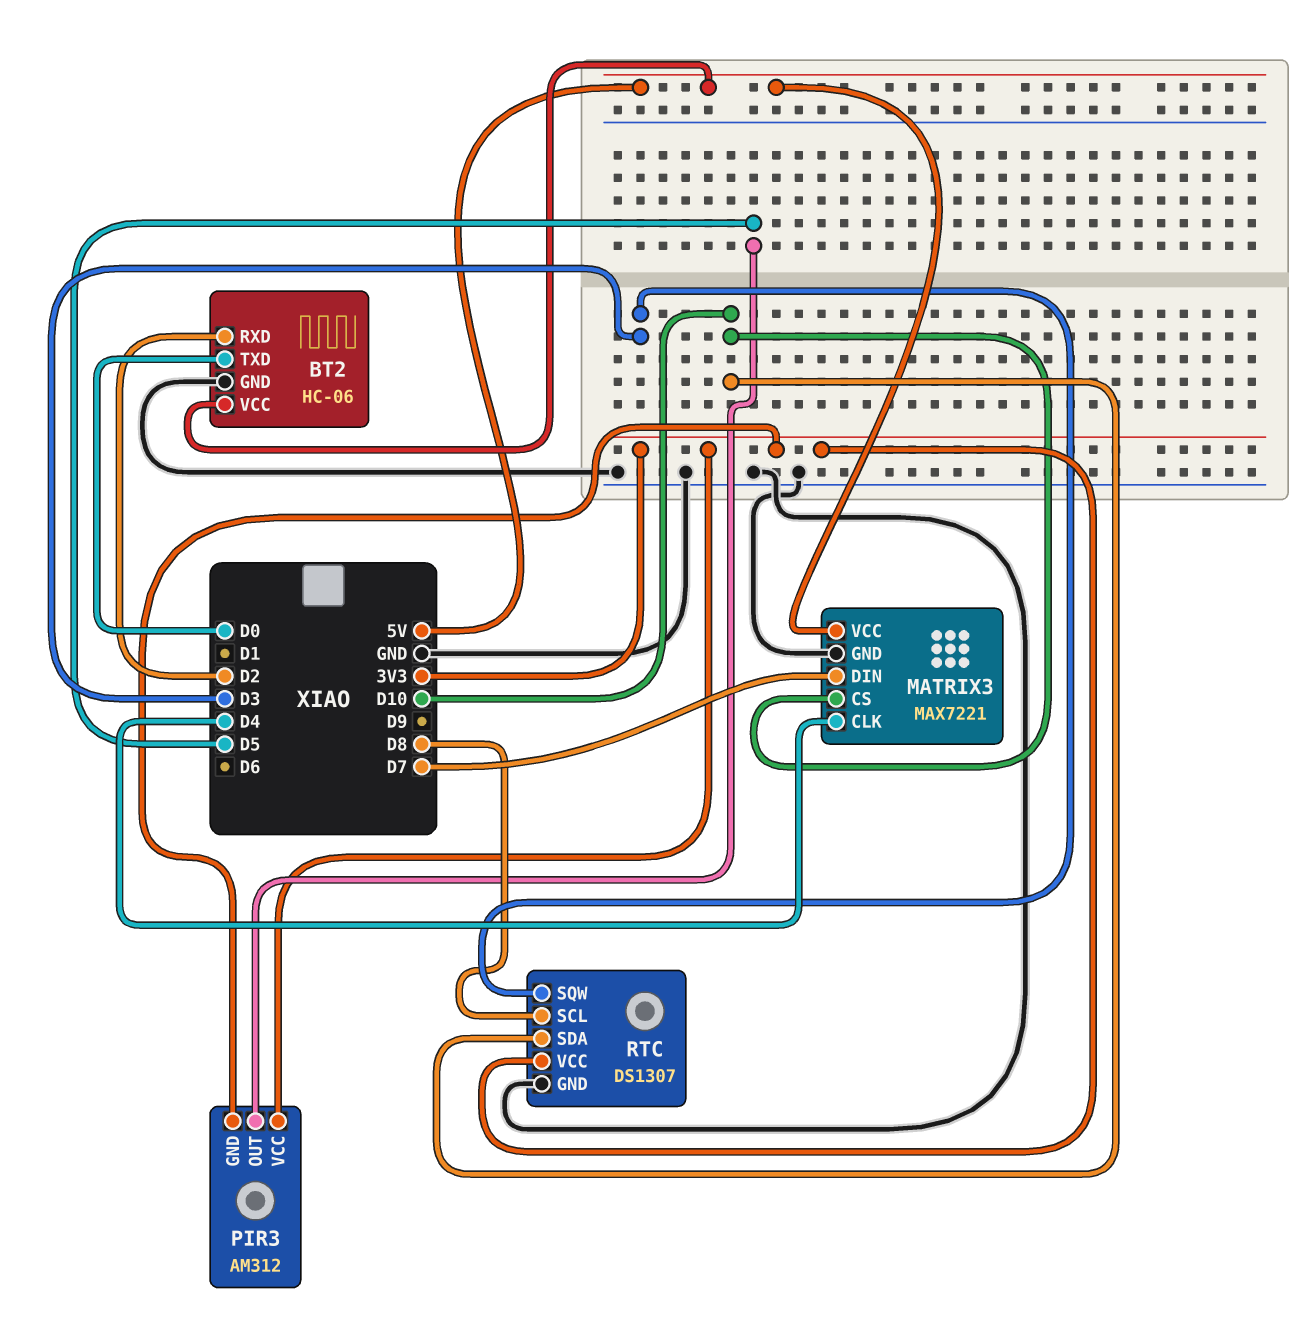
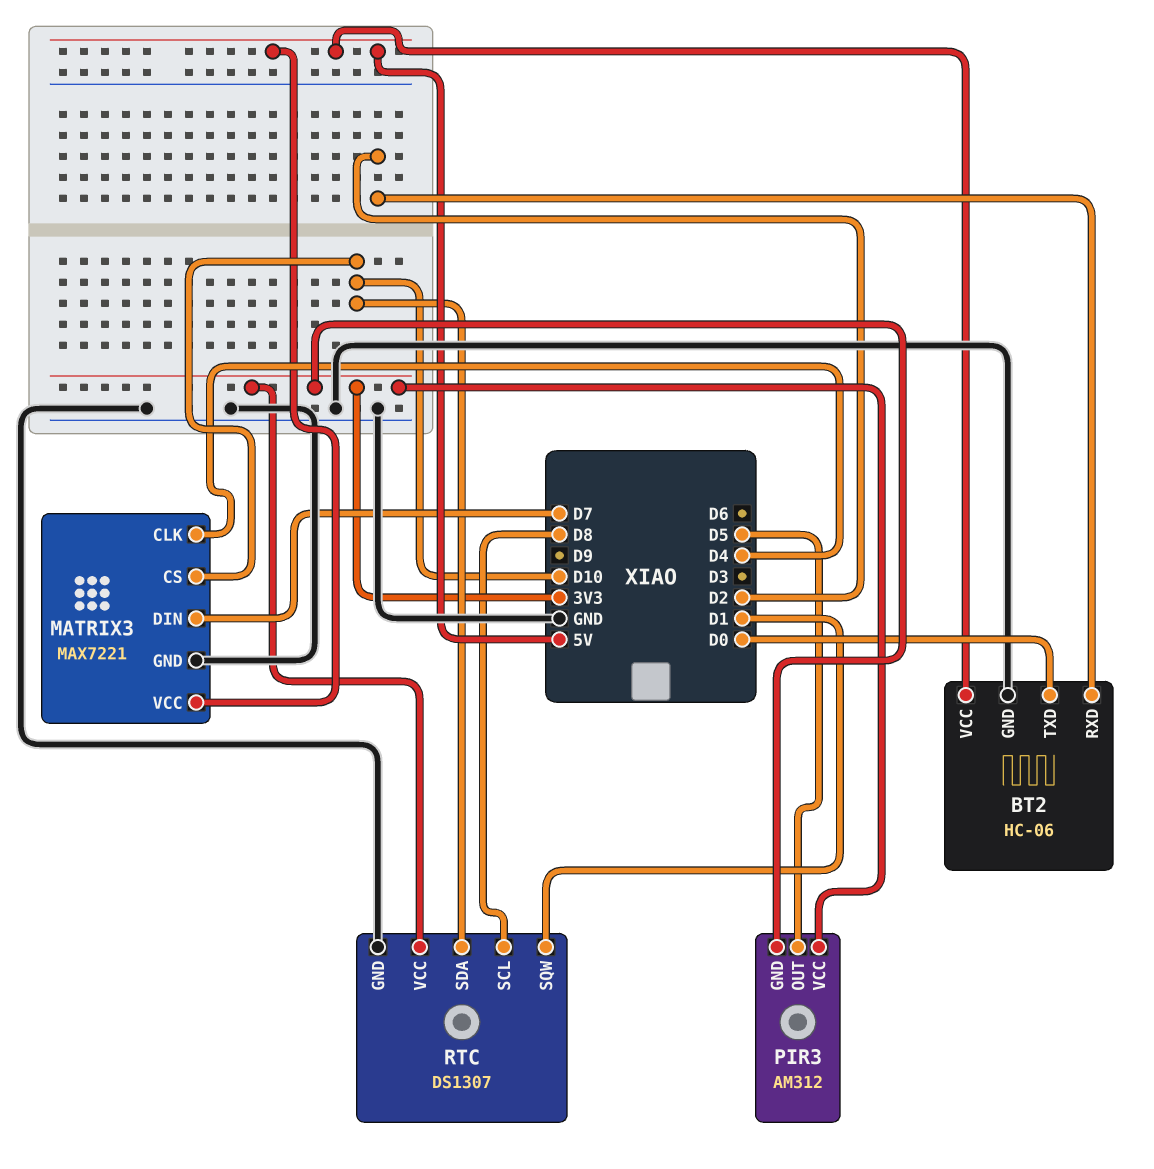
RTC pin SQW: D3 -> D1

